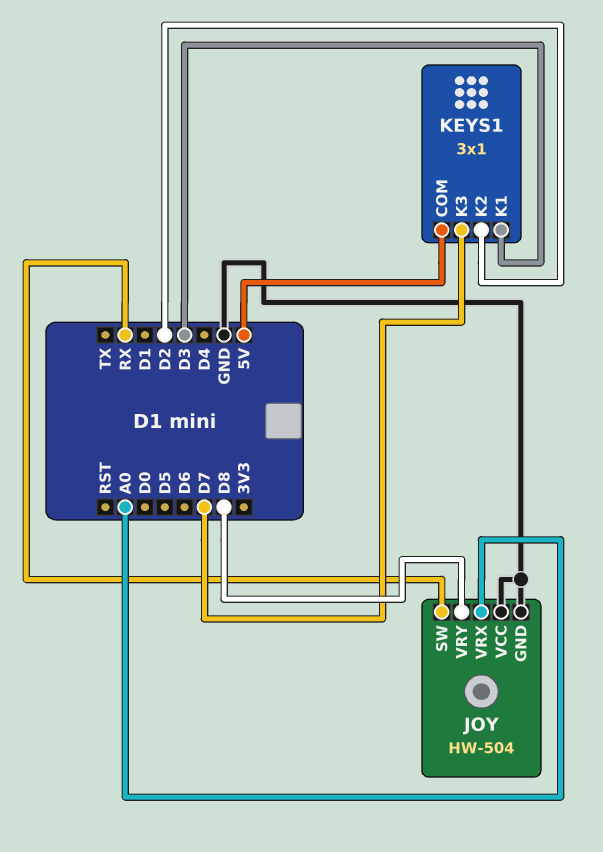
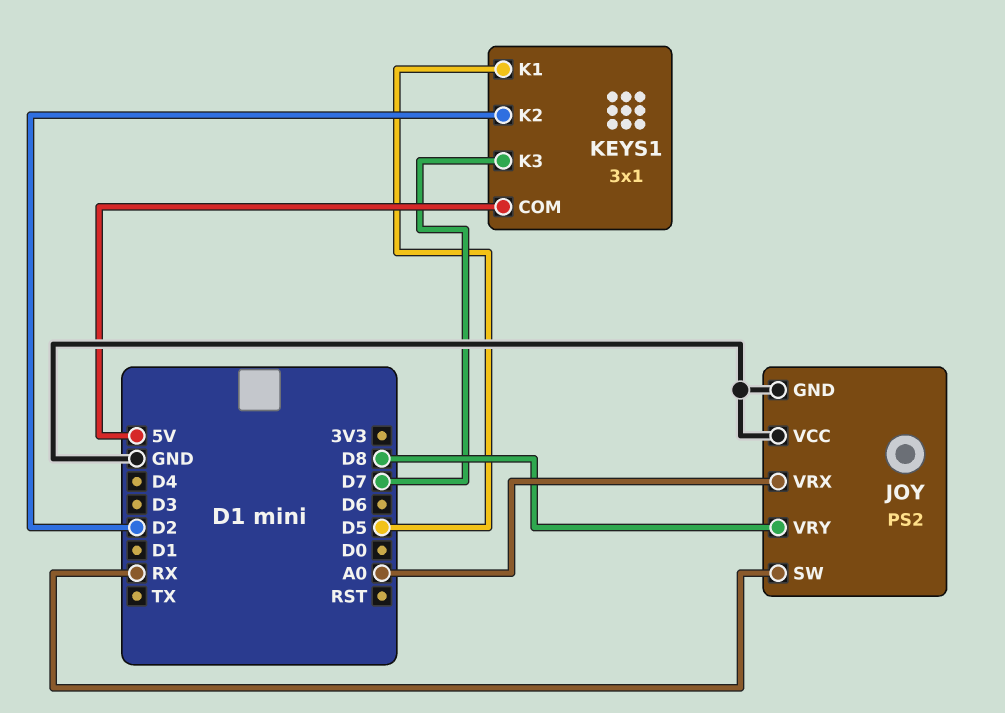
JOY: HW-504 -> PS2
KEYS1 pin K1: D3 -> D5

